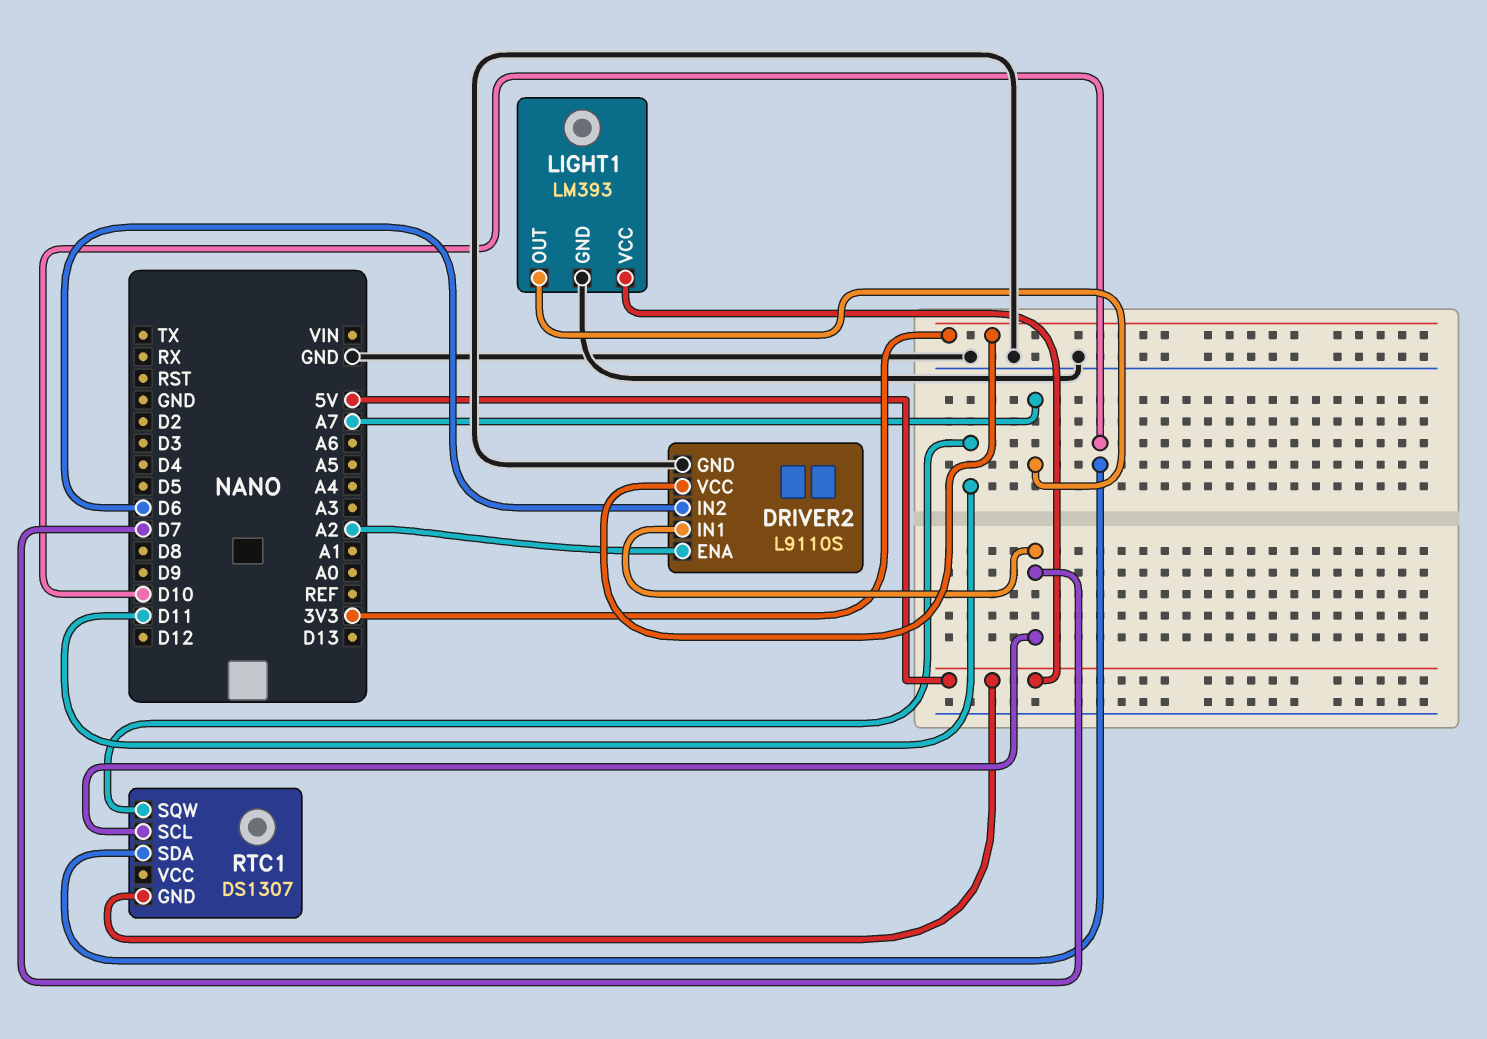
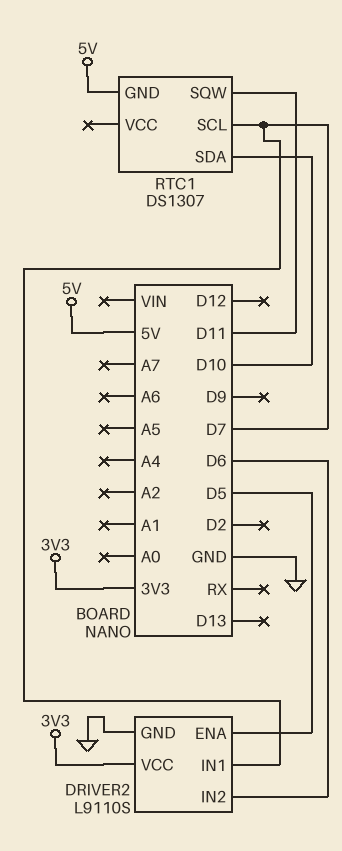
DRIVER2 pin ENA: A2 -> D5
LIGHT1: LM393 -> none
LIGHT1 pin GND: GND -> none
LIGHT1 pin OUT: A7 -> none
LIGHT1 pin VCC: 5V -> none

